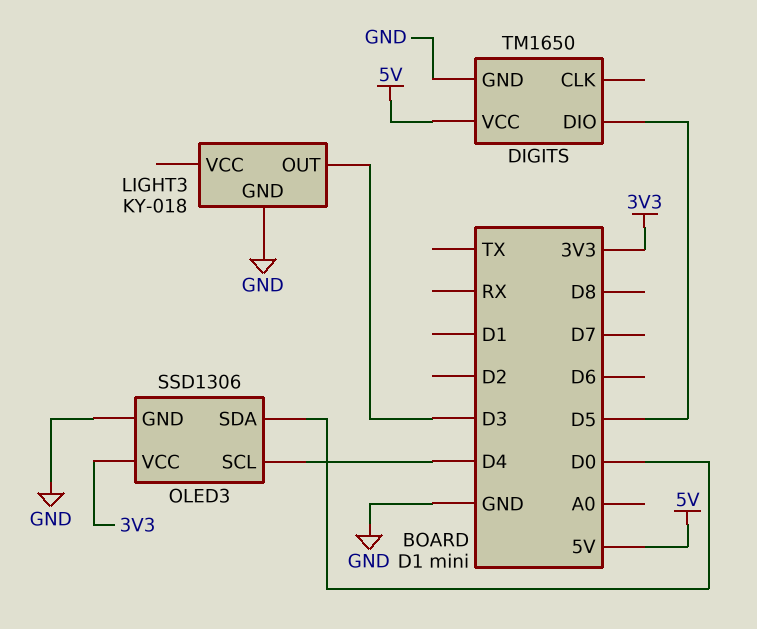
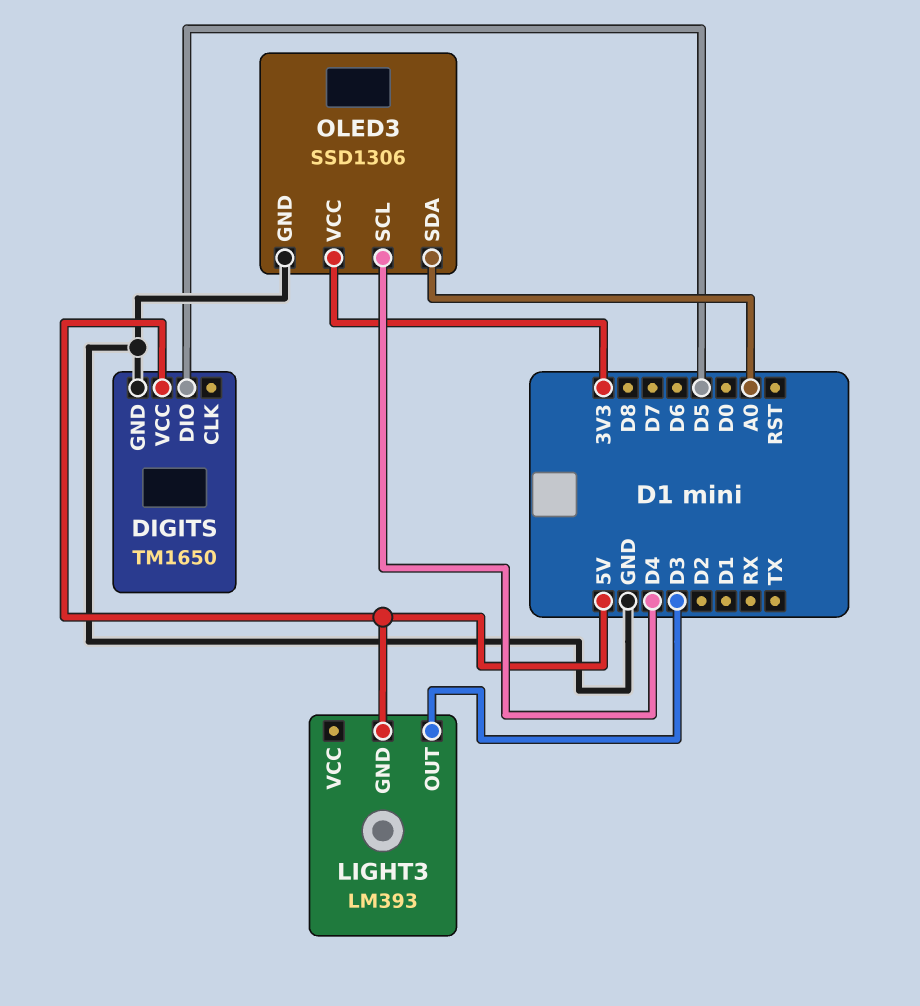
LIGHT3: KY-018 -> LM393
LIGHT3 pin GND: GND -> 5V
OLED3 pin SDA: D0 -> A0

